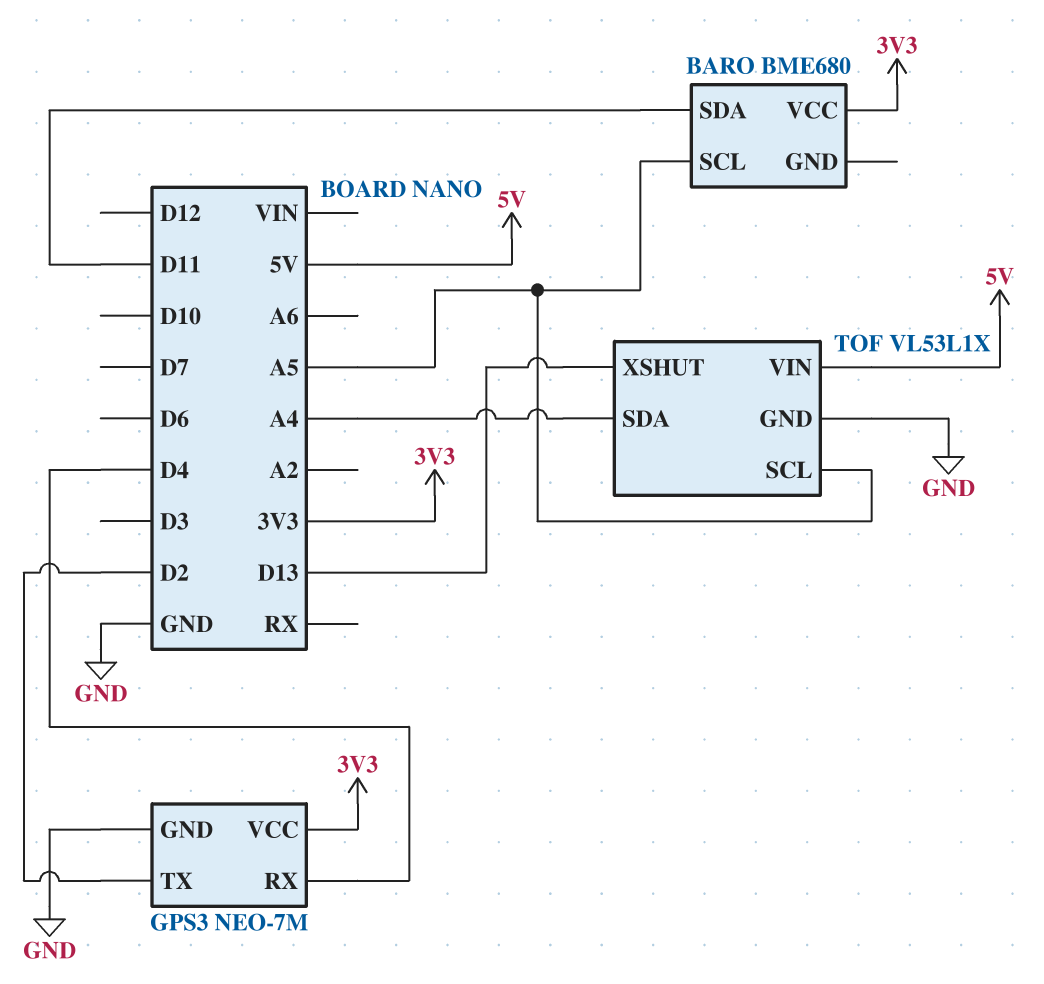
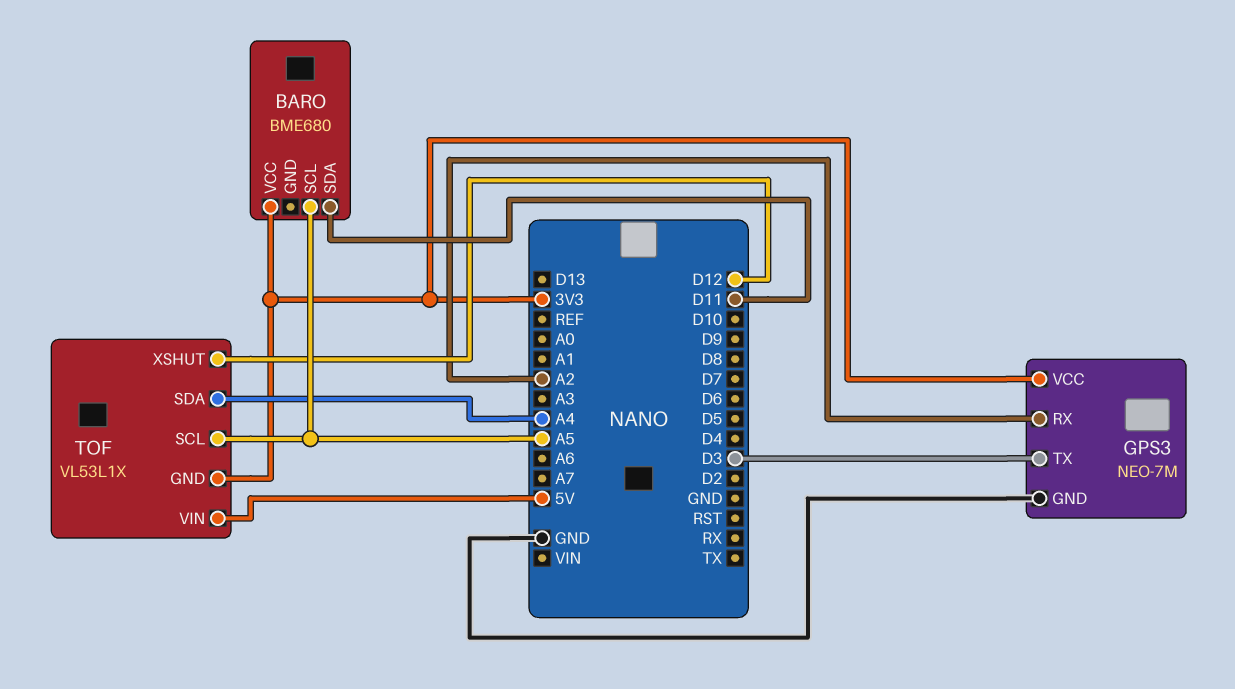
GPS3 pin RX: D4 -> A2
GPS3 pin TX: D2 -> D3
TOF pin GND: GND -> 3V3
TOF pin XSHUT: D13 -> D12

